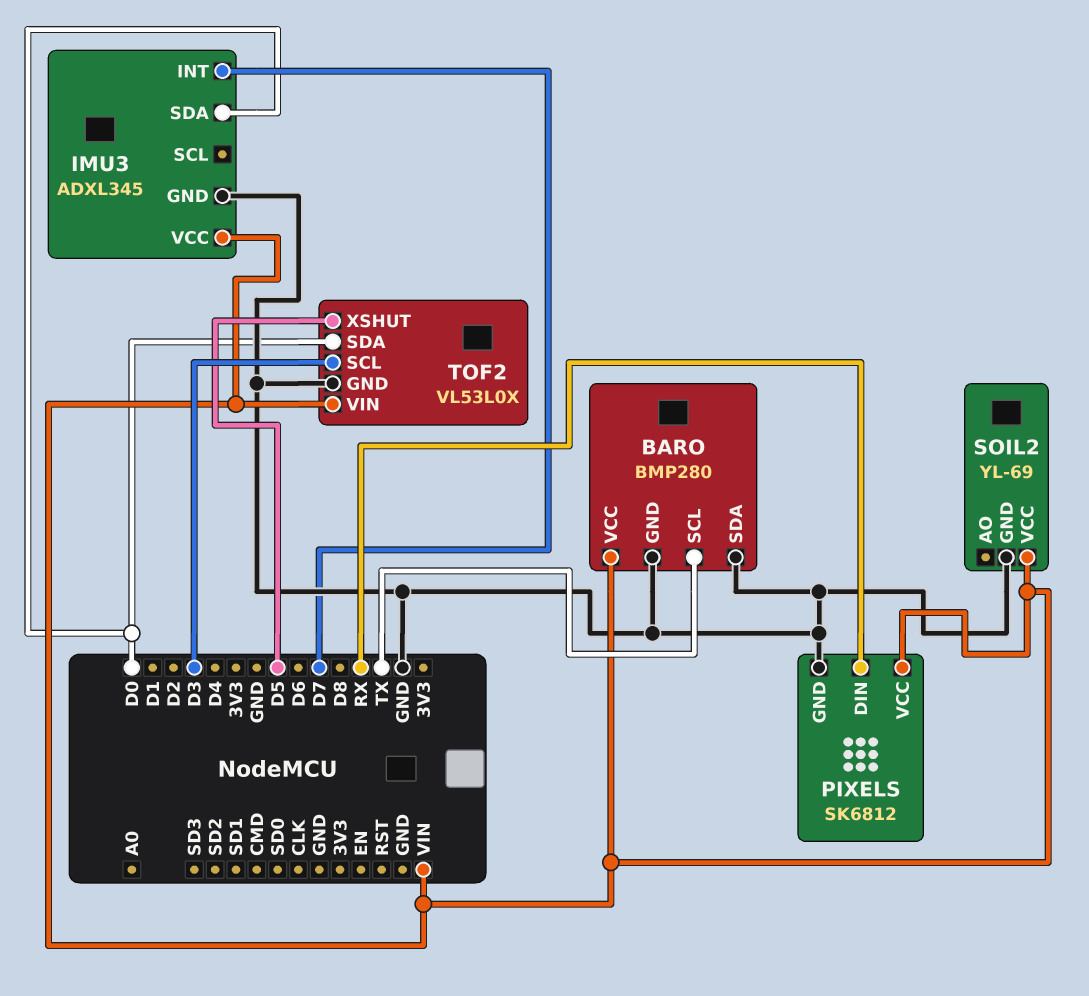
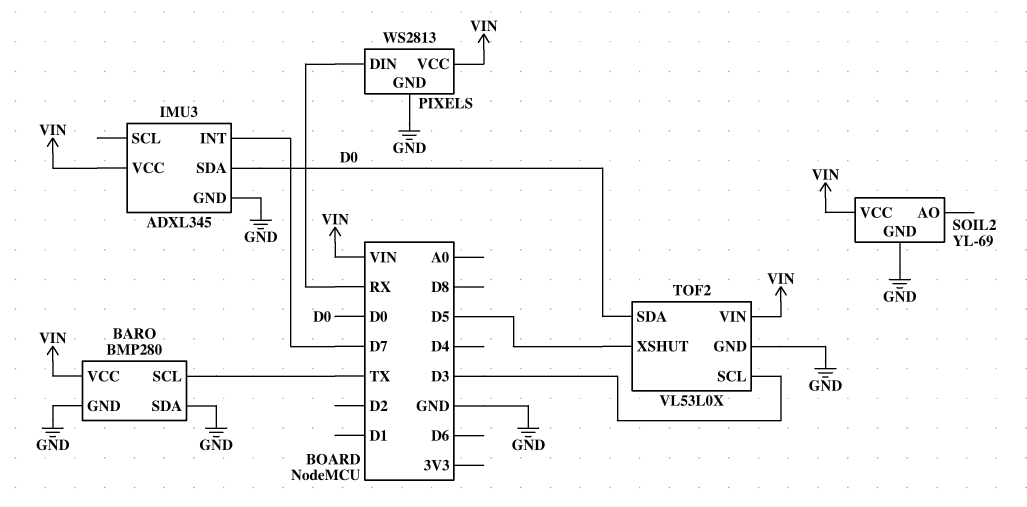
PIXELS: SK6812 -> WS2813

